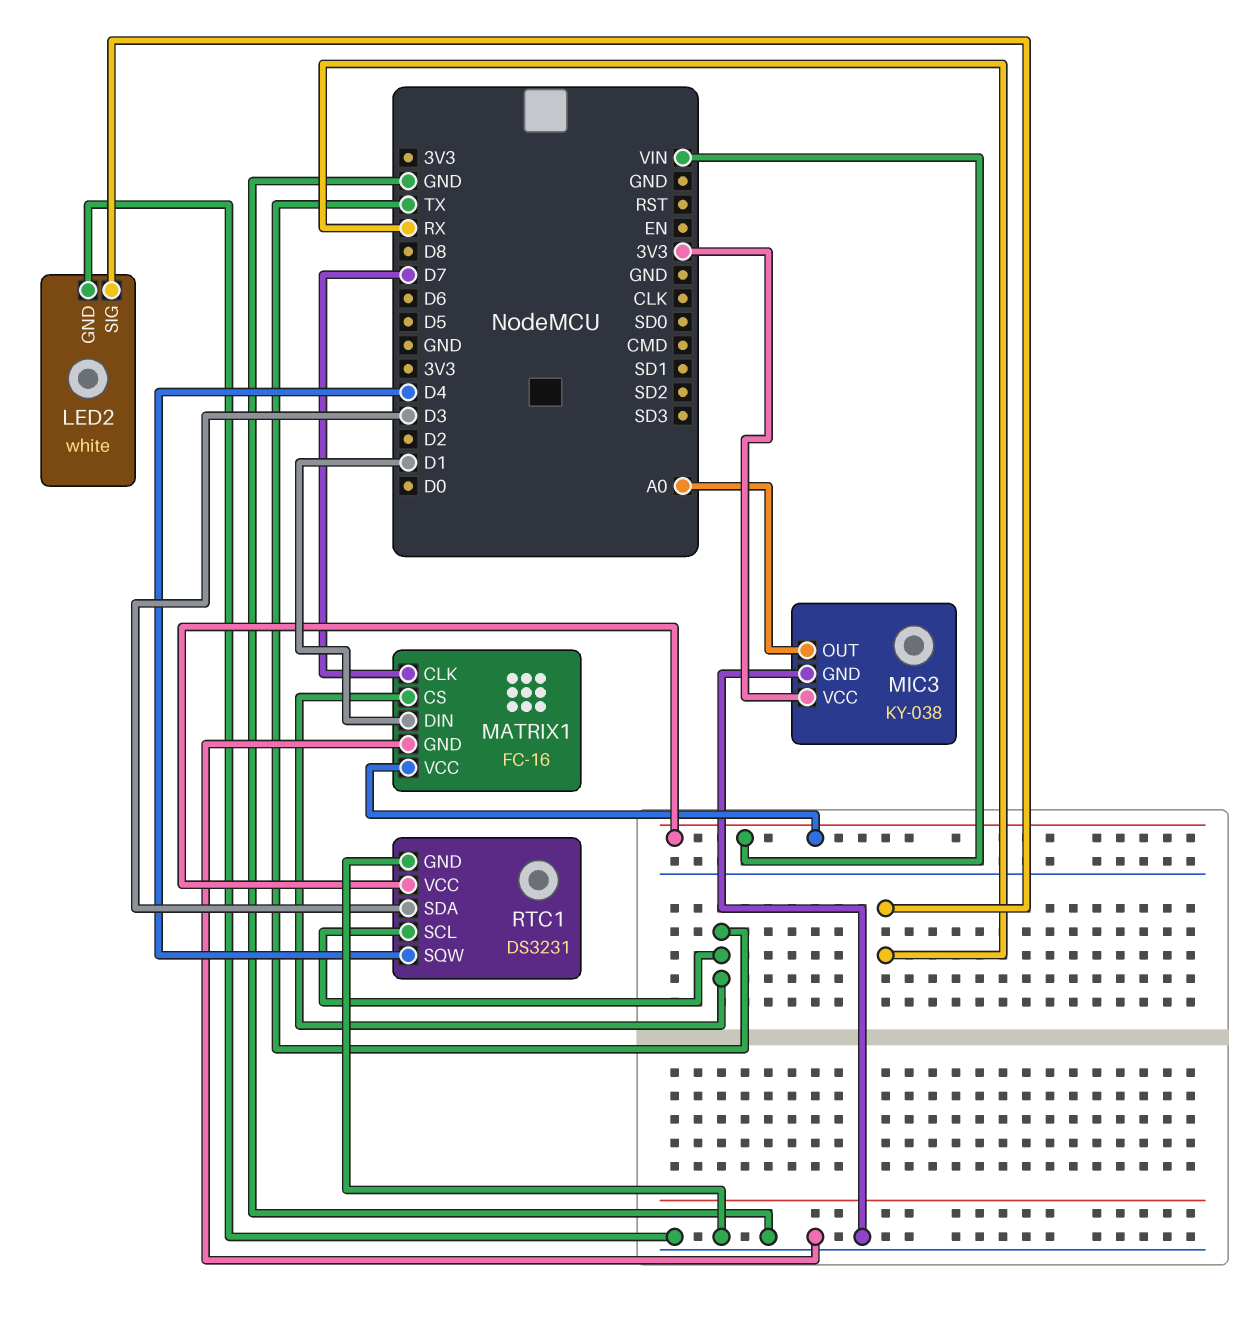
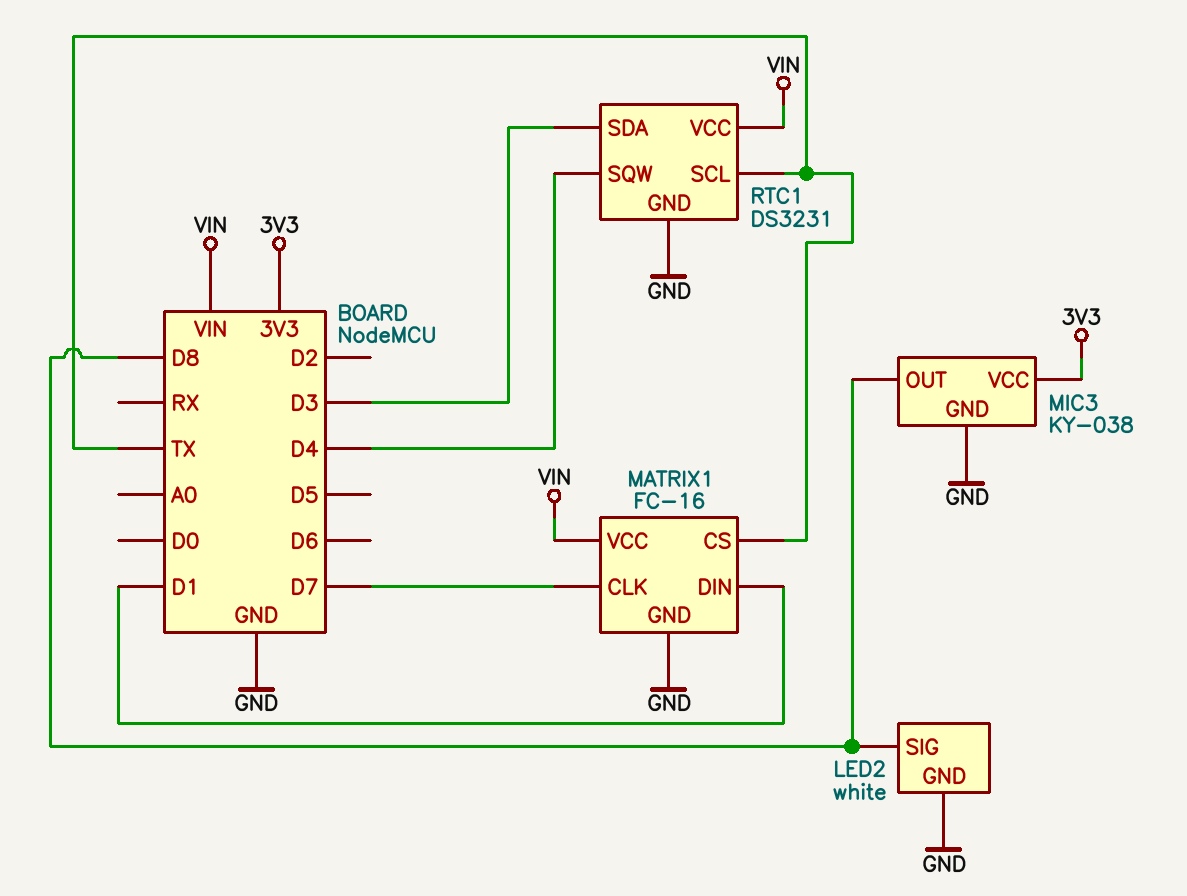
LED2 pin SIG: RX -> D8
MIC3 pin OUT: A0 -> D8

